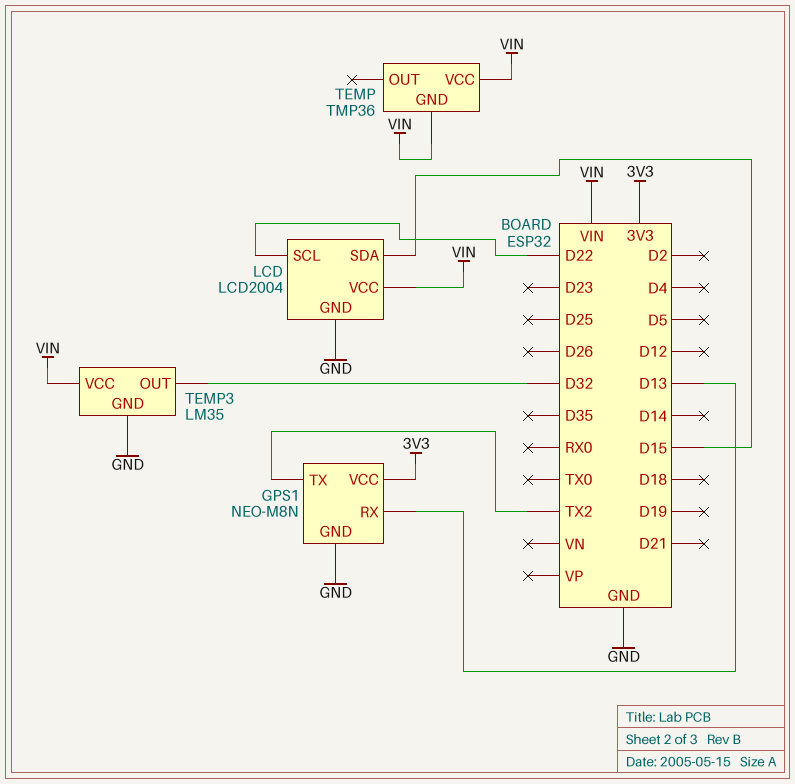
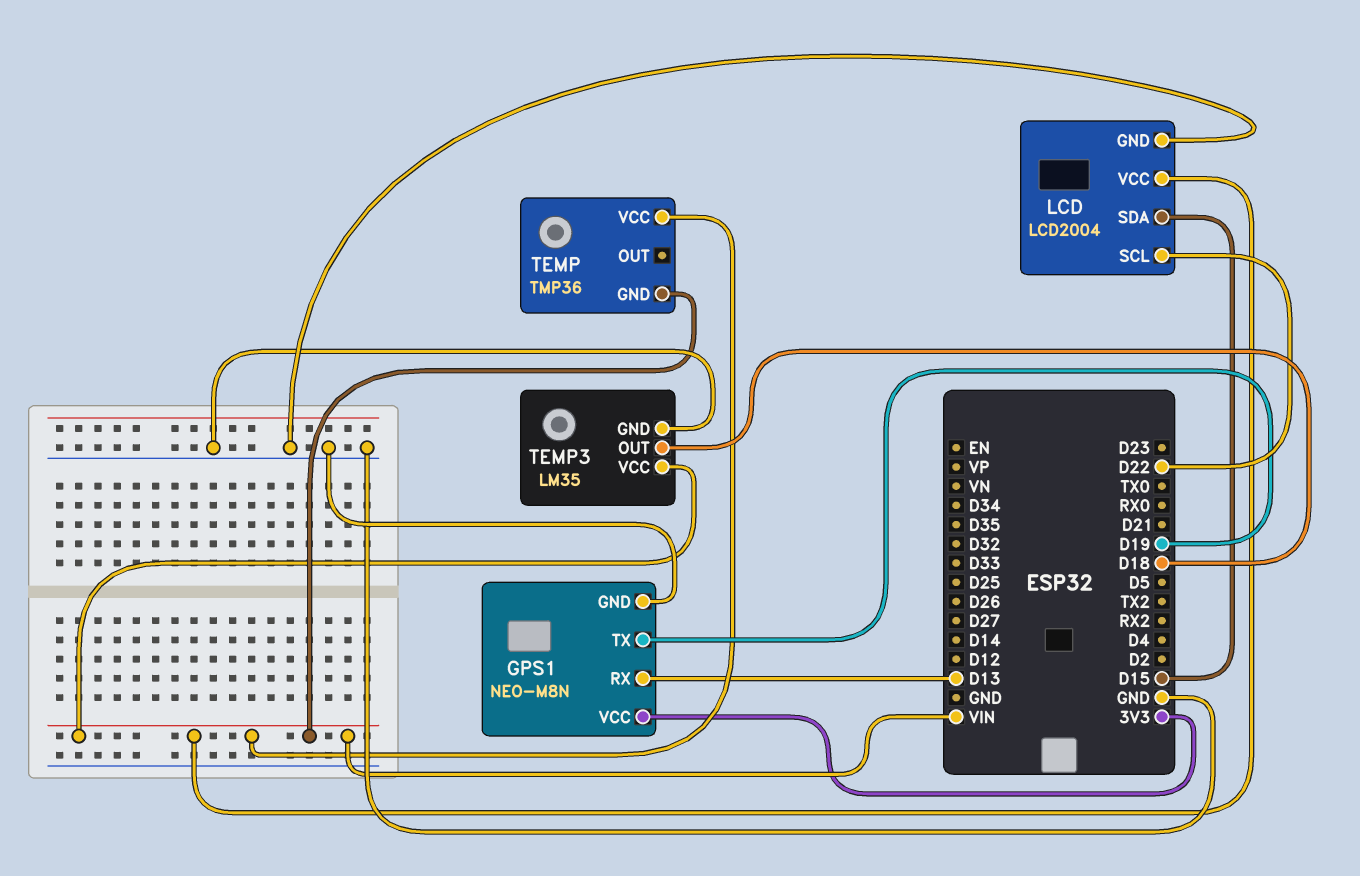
GPS1 pin TX: TX2 -> D19
TEMP3 pin OUT: D32 -> D18

